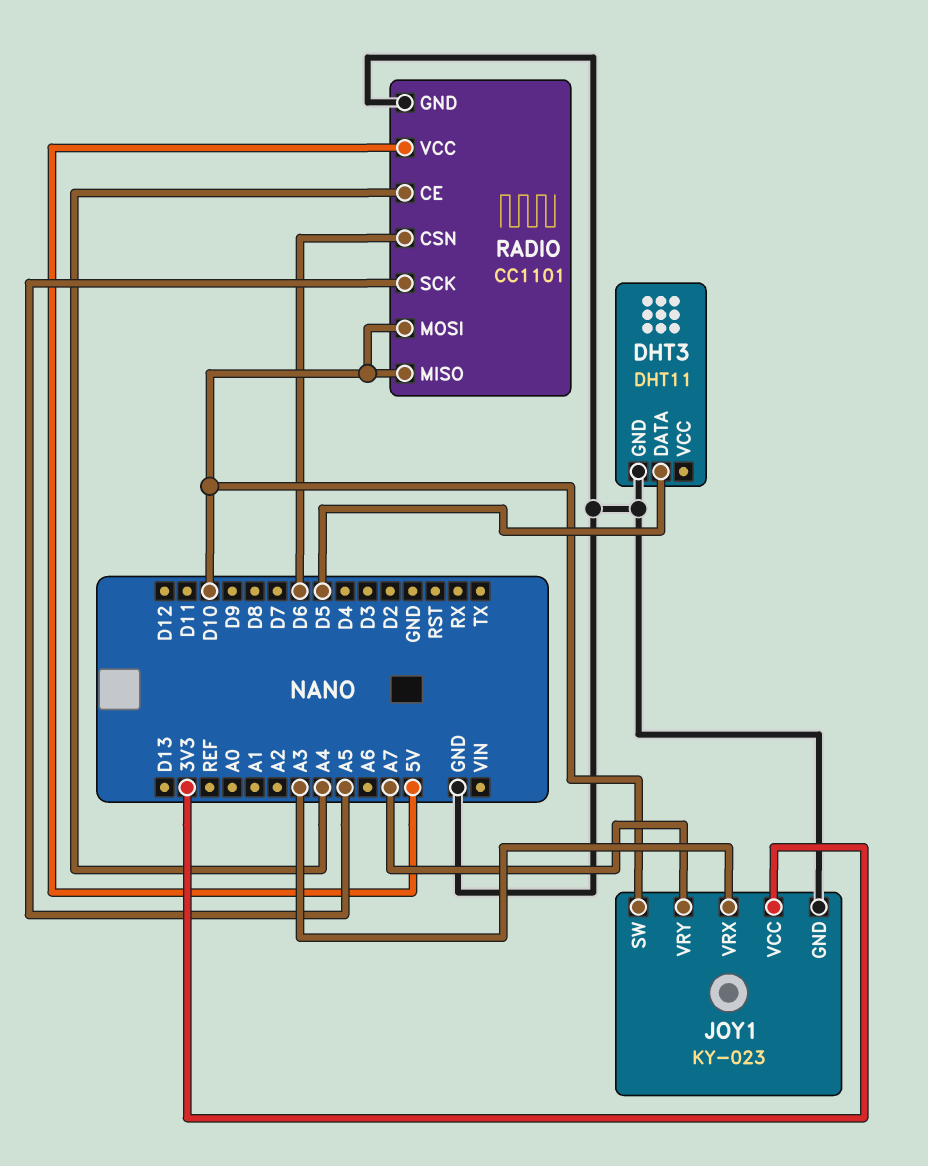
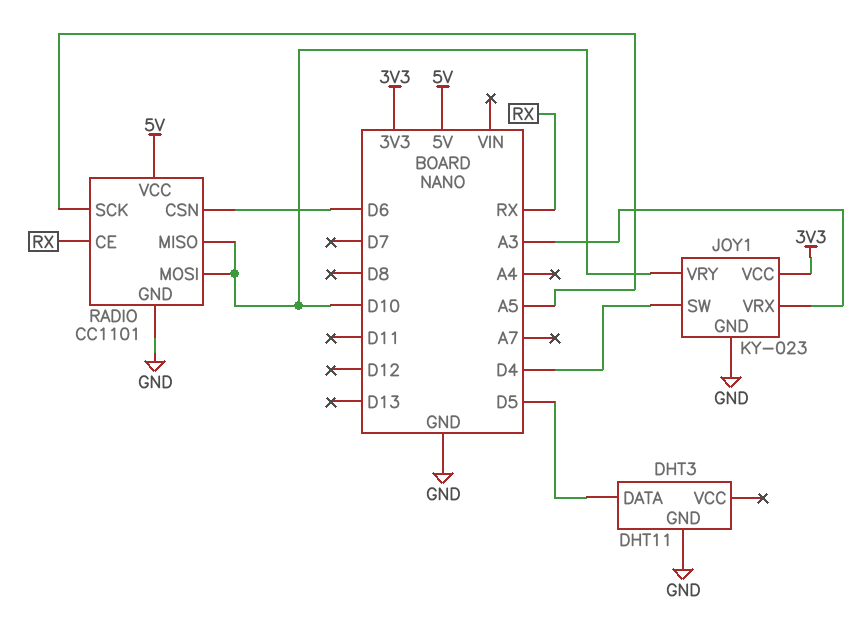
JOY1 pin SW: D10 -> D4
JOY1 pin VRY: A7 -> D10
RADIO pin CE: A4 -> RX

